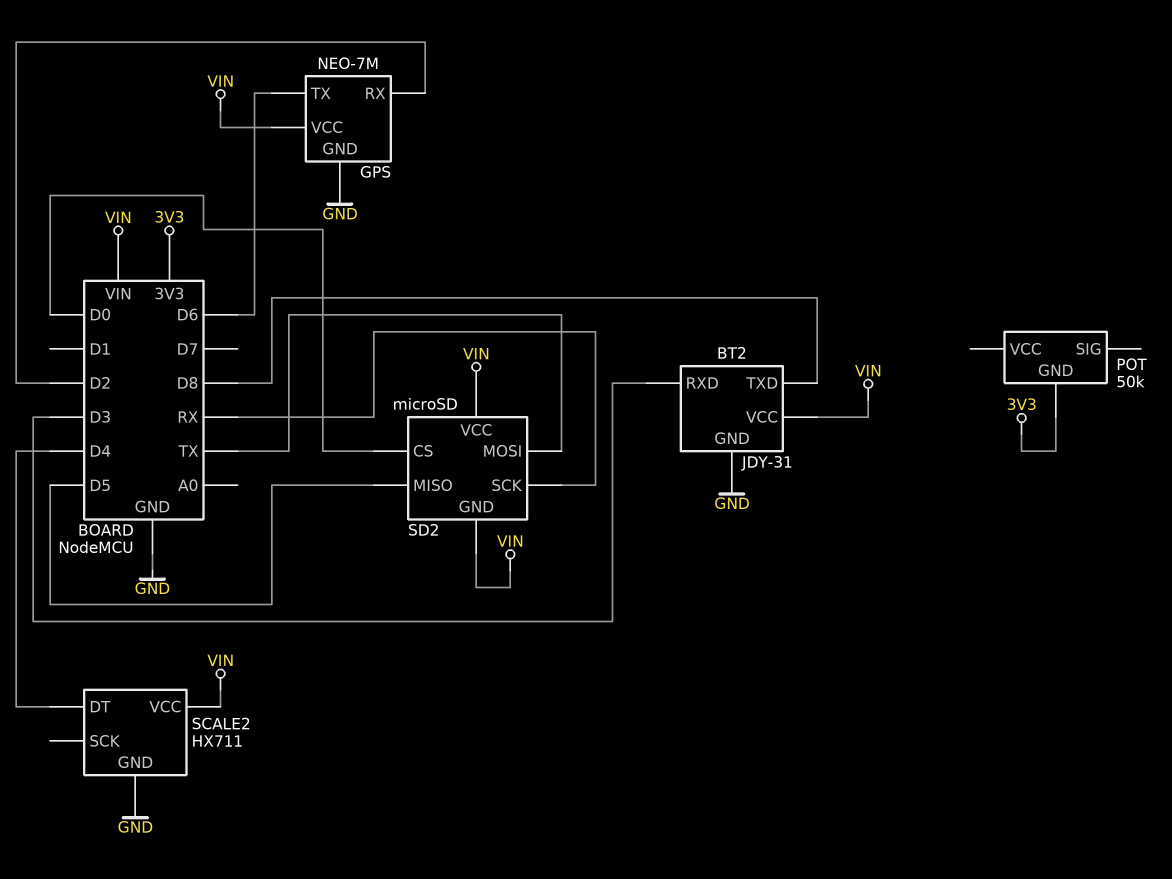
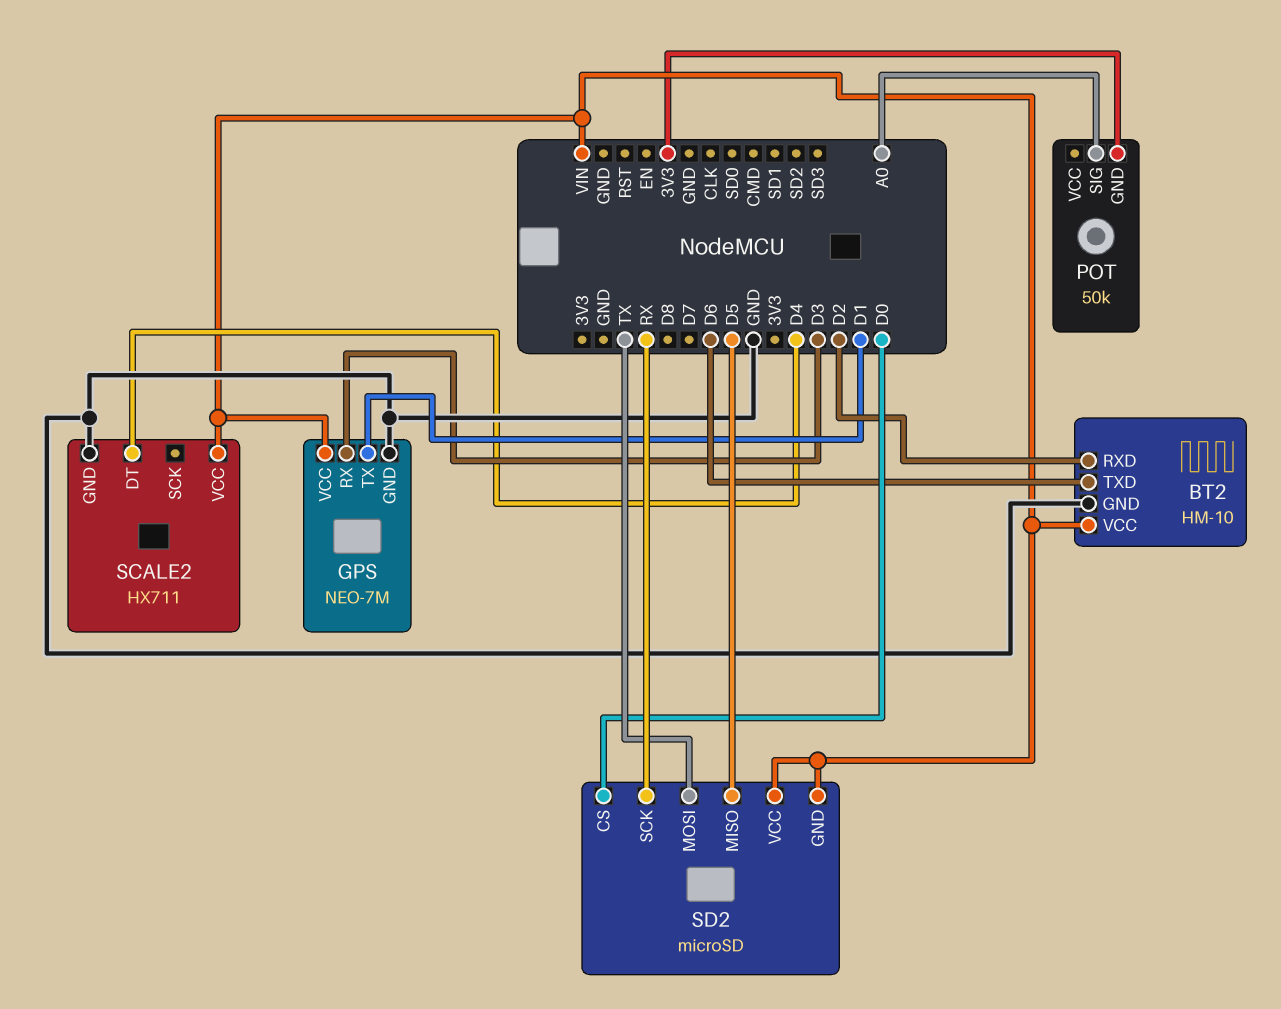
BT2: JDY-31 -> HM-10
BT2 pin RXD: D3 -> D2
BT2 pin TXD: D8 -> D6
GPS pin RX: D2 -> D3
GPS pin TX: D6 -> D1
POT pin SIG: none -> A0

